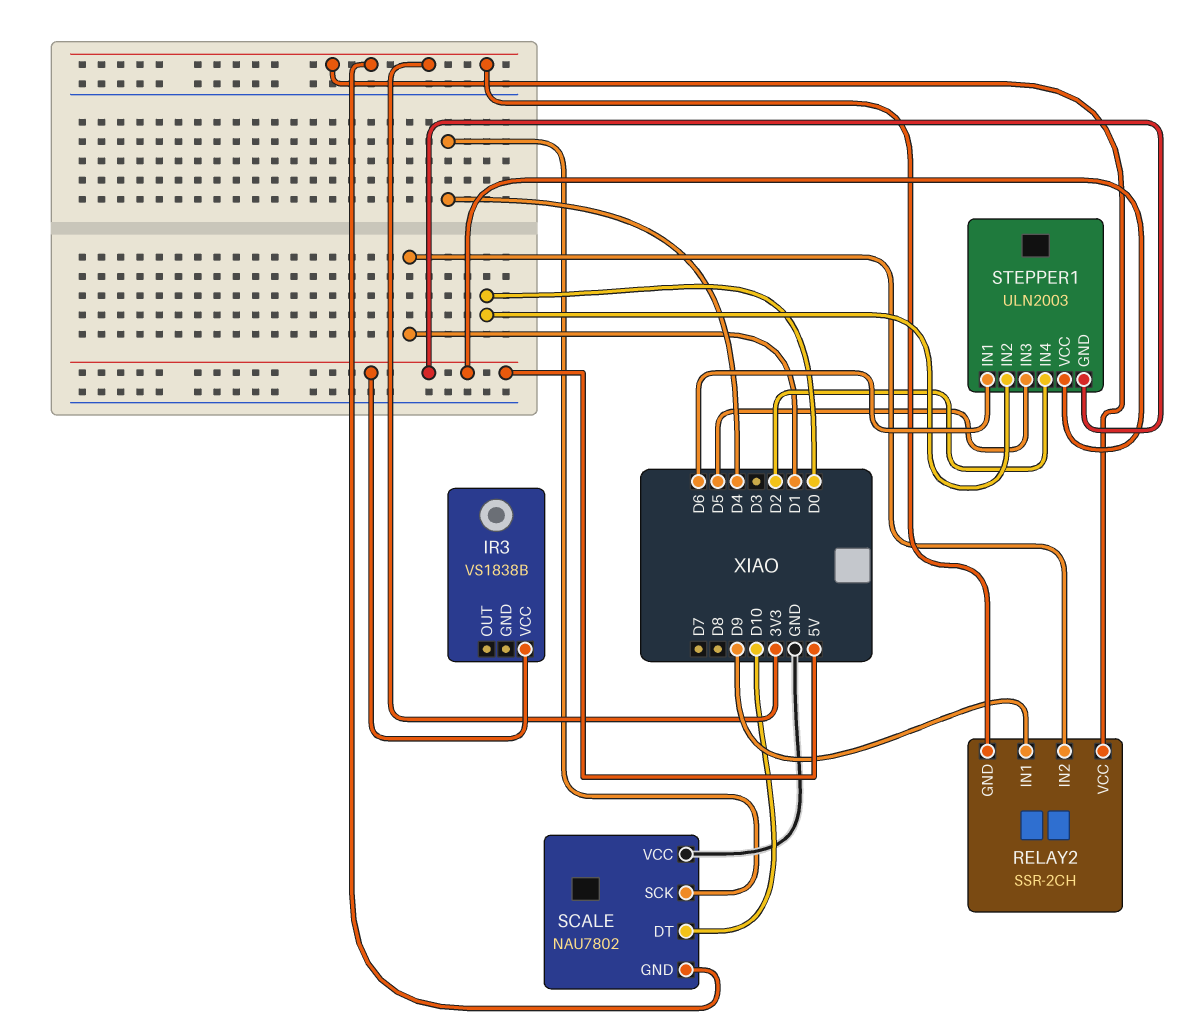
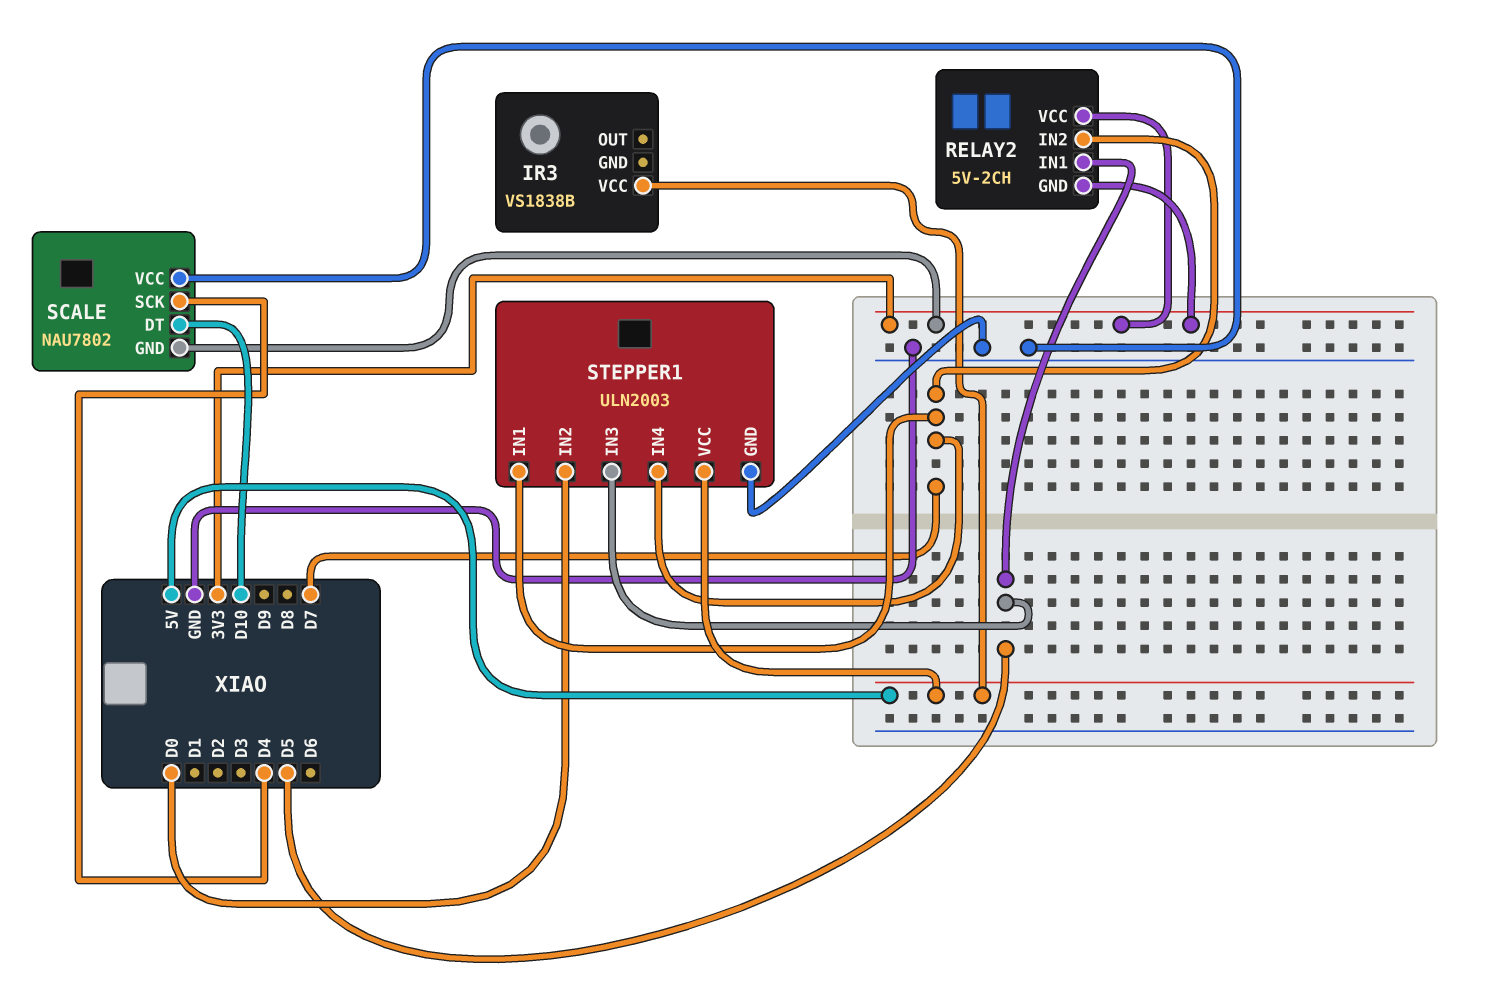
RELAY2: SSR-2CH -> 5V-2CH
RELAY2 pin IN1: D9 -> D5
RELAY2 pin IN2: D1 -> D7
STEPPER1 pin GND: 5V -> GND
STEPPER1 pin IN1: D6 -> D7
STEPPER1 pin IN4: D2 -> D7

